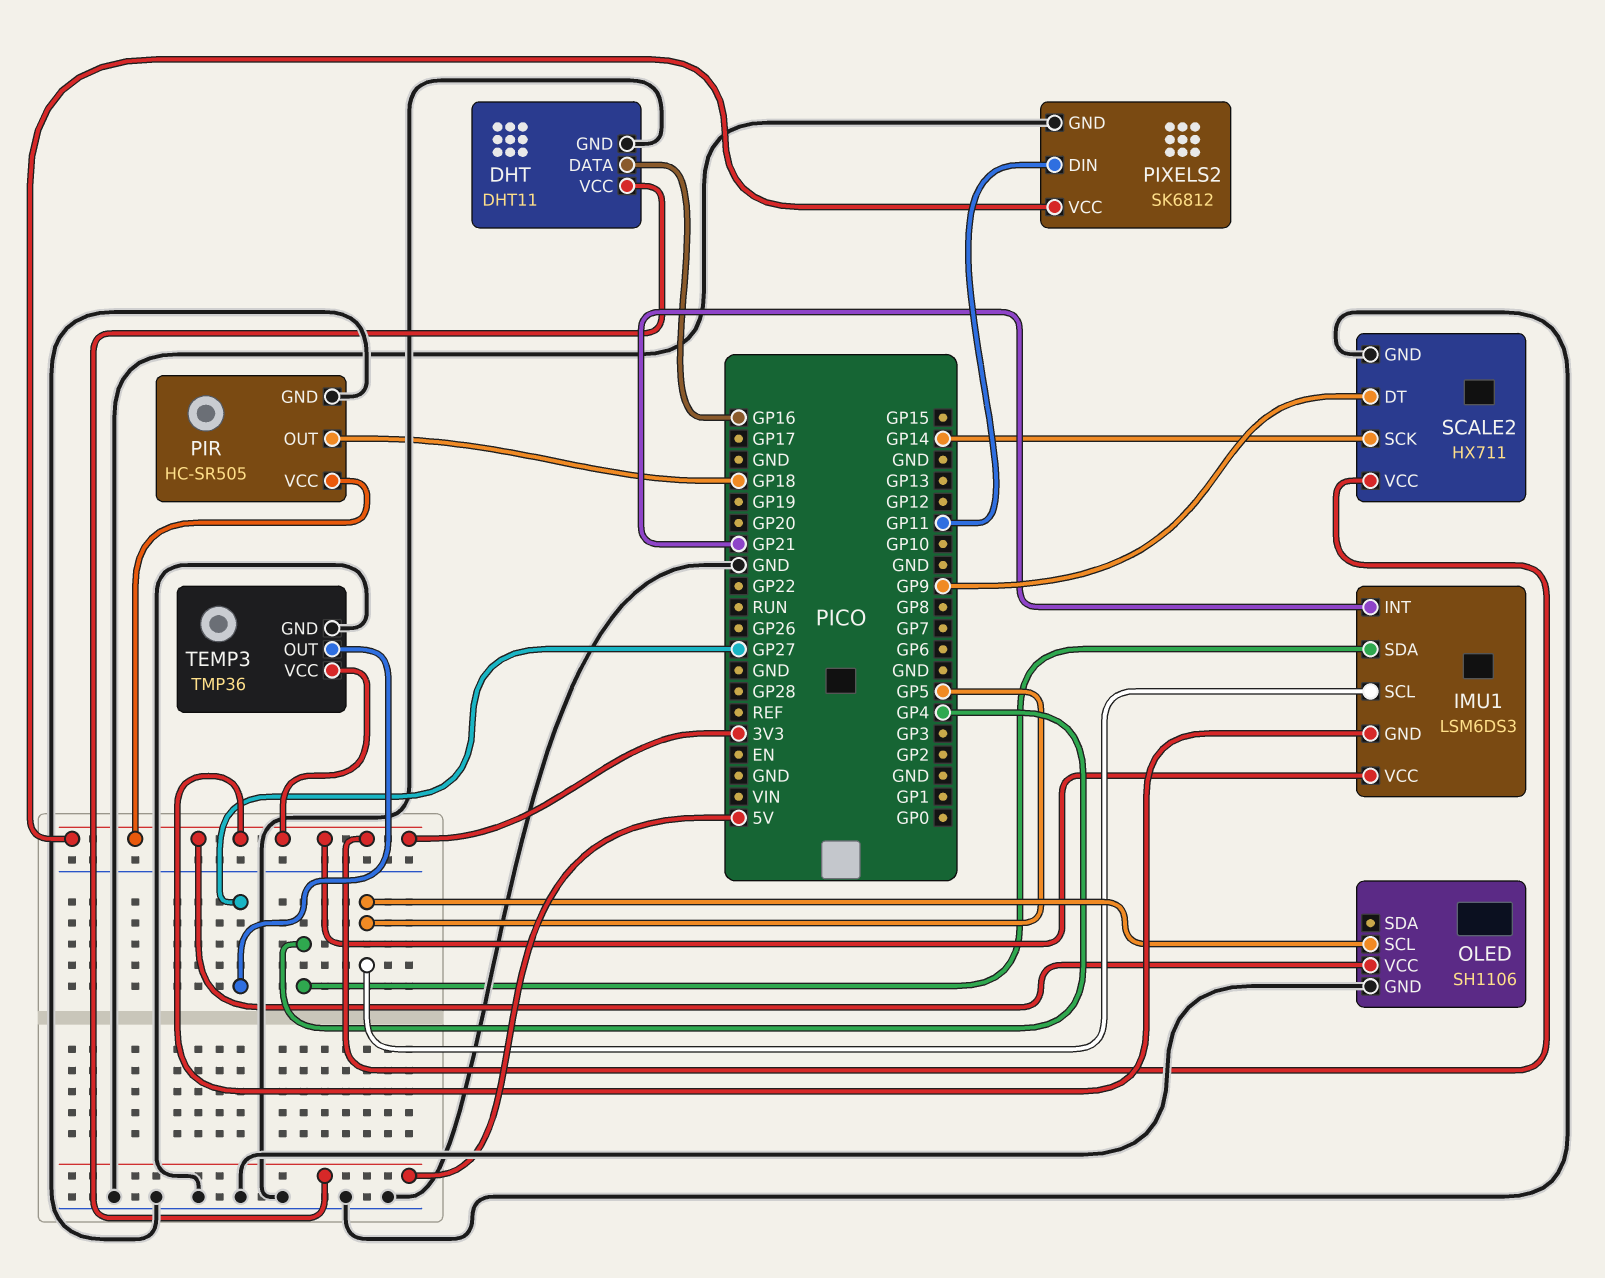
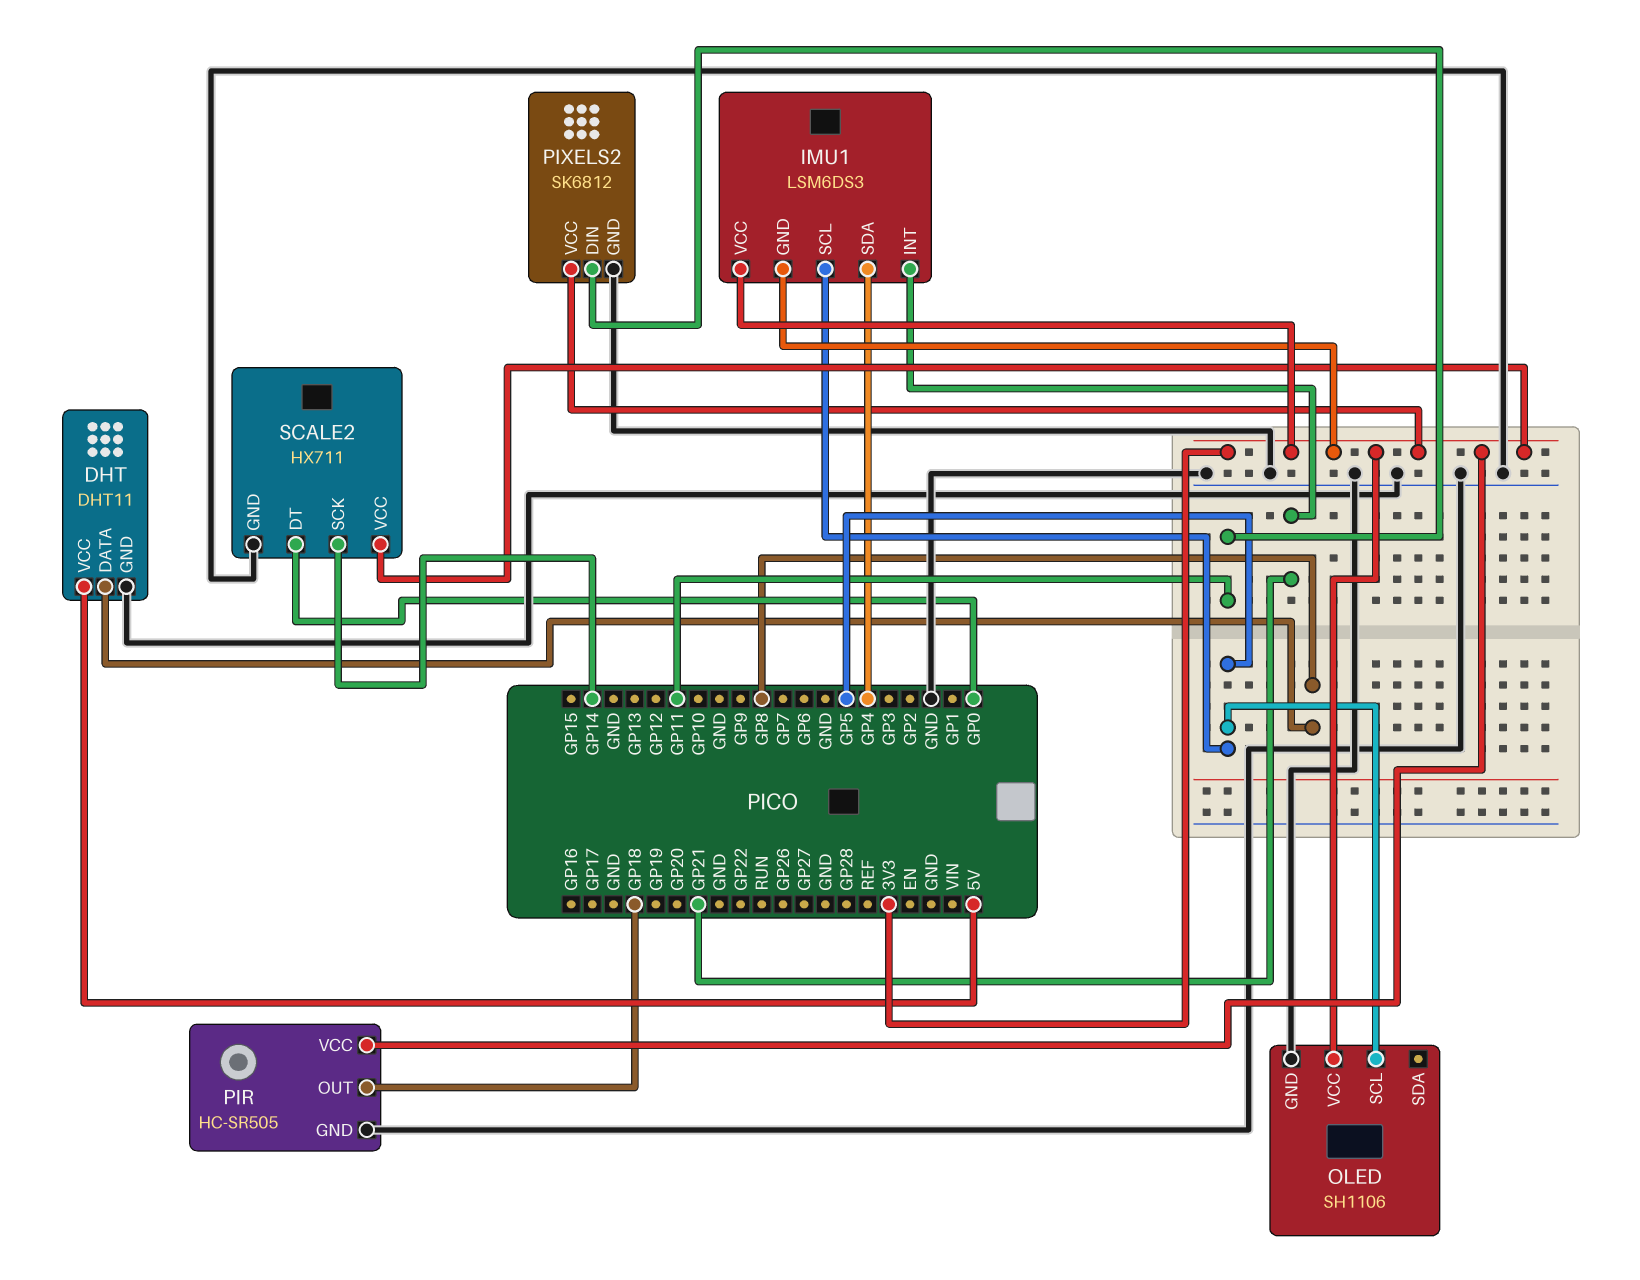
DHT pin DATA: GP16 -> GP8
SCALE2 pin DT: GP9 -> GP0
TEMP3: TMP36 -> none
TEMP3 pin GND: GND -> none
TEMP3 pin OUT: GP27 -> none
TEMP3 pin VCC: 3V3 -> none

